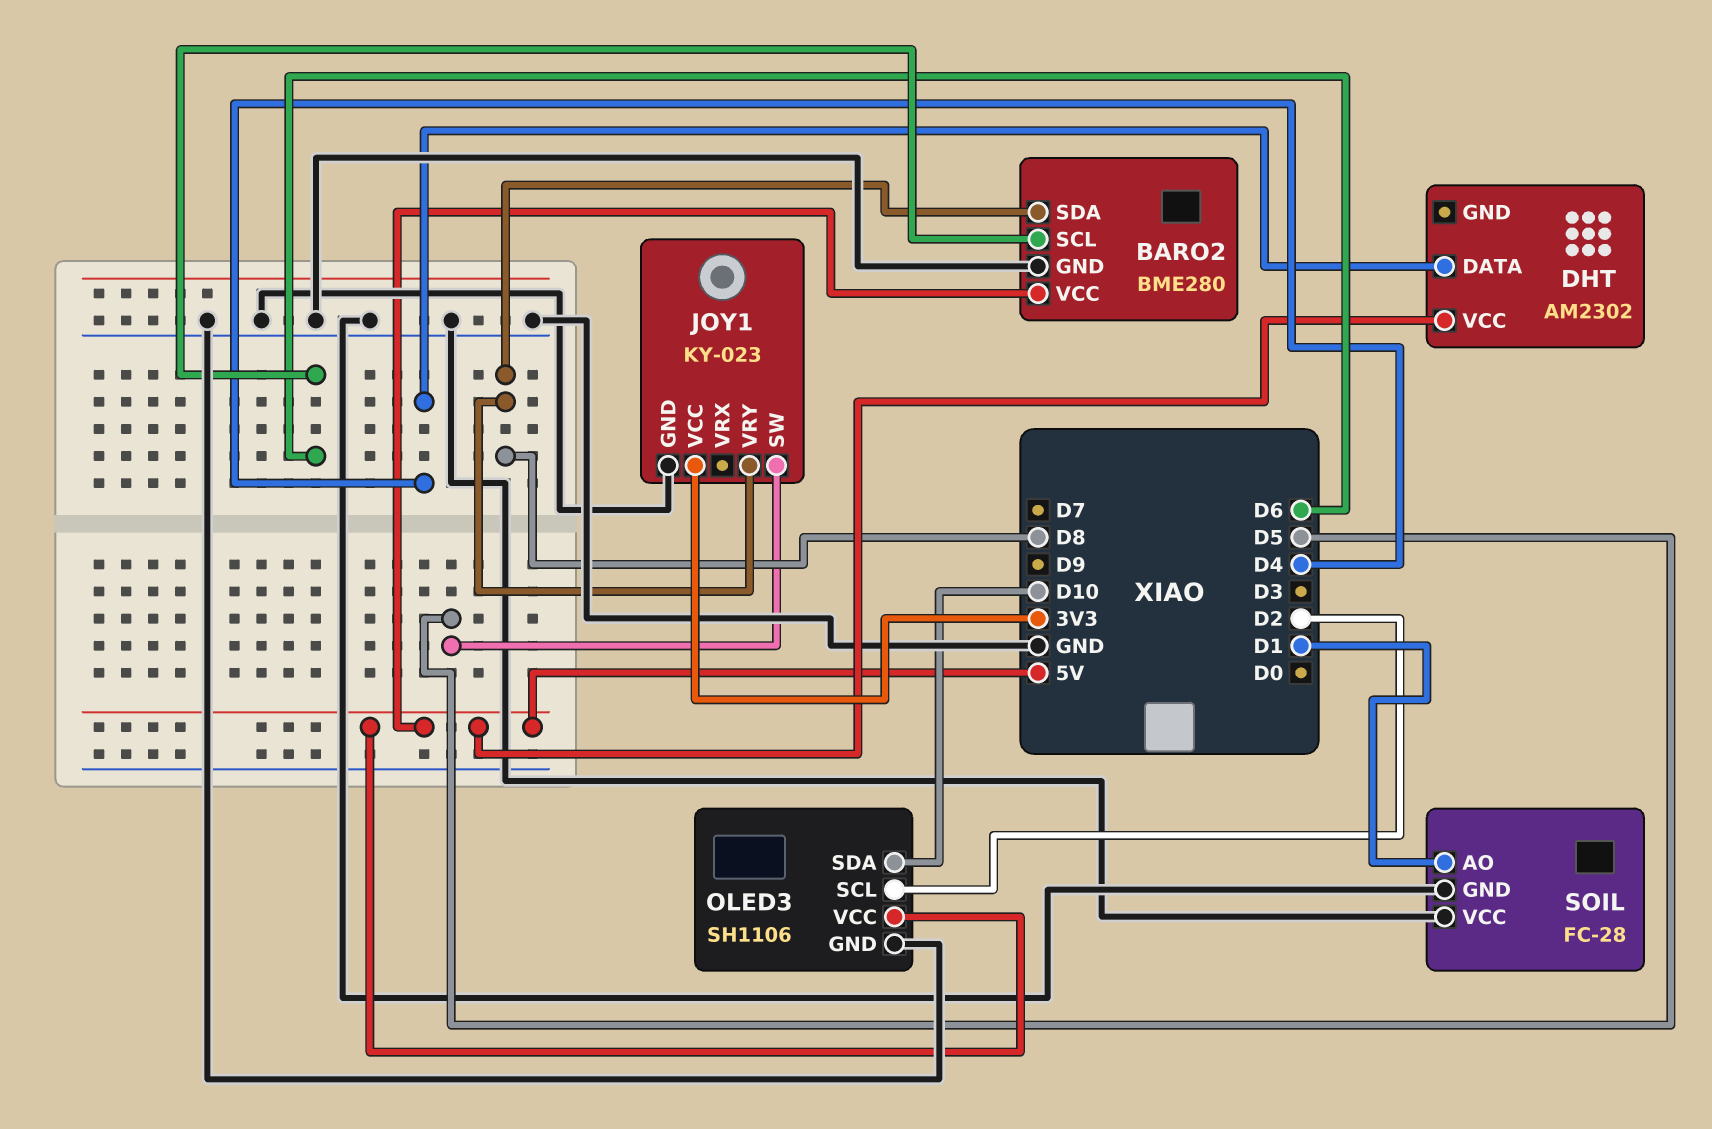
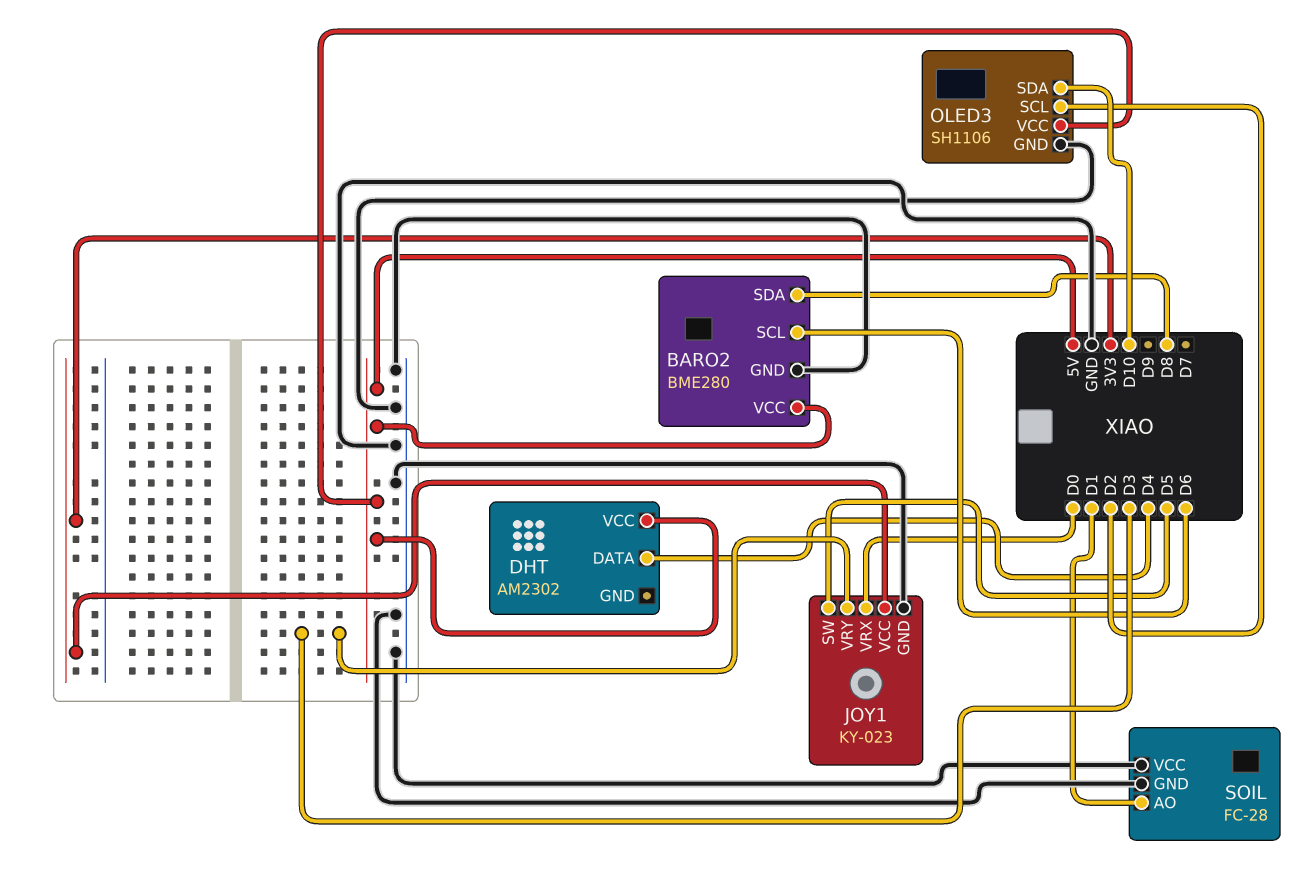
JOY1 pin VRX: none -> D0
JOY1 pin VRY: D8 -> D3

